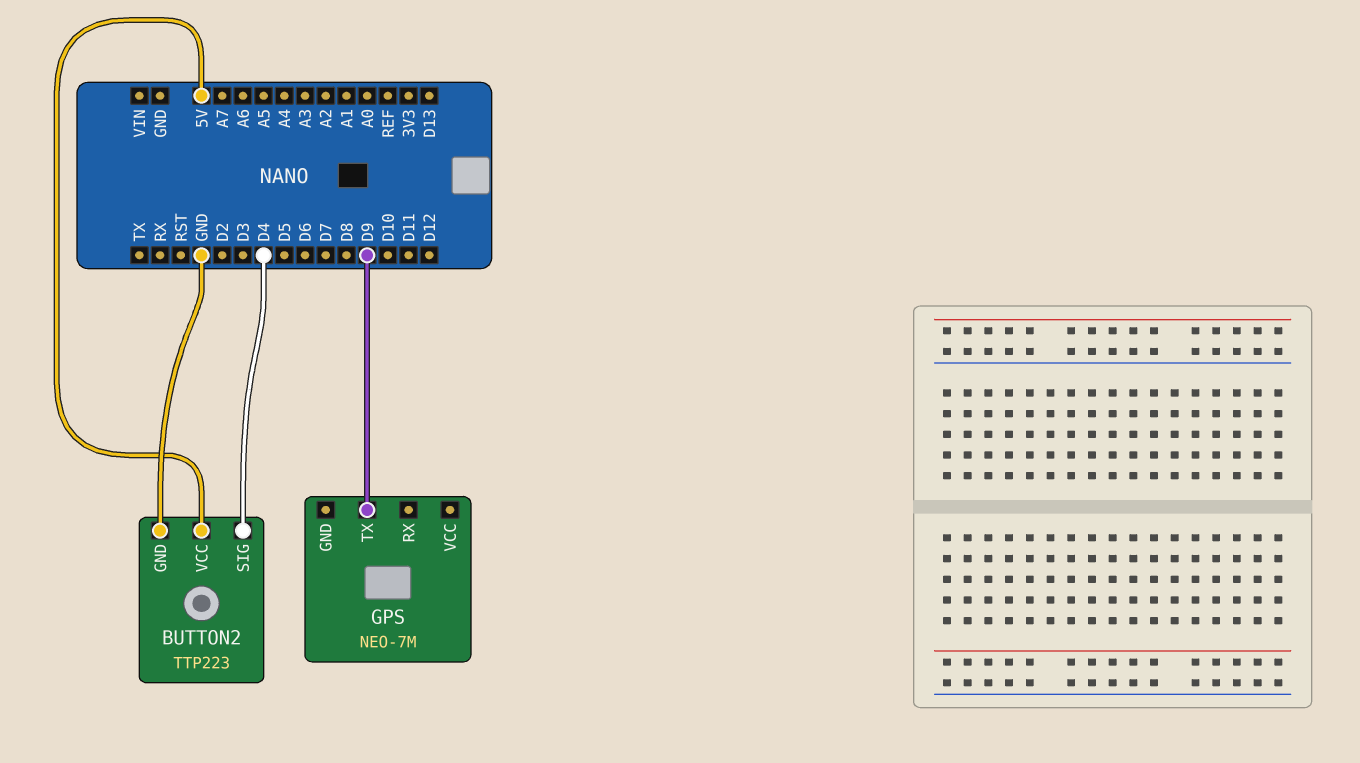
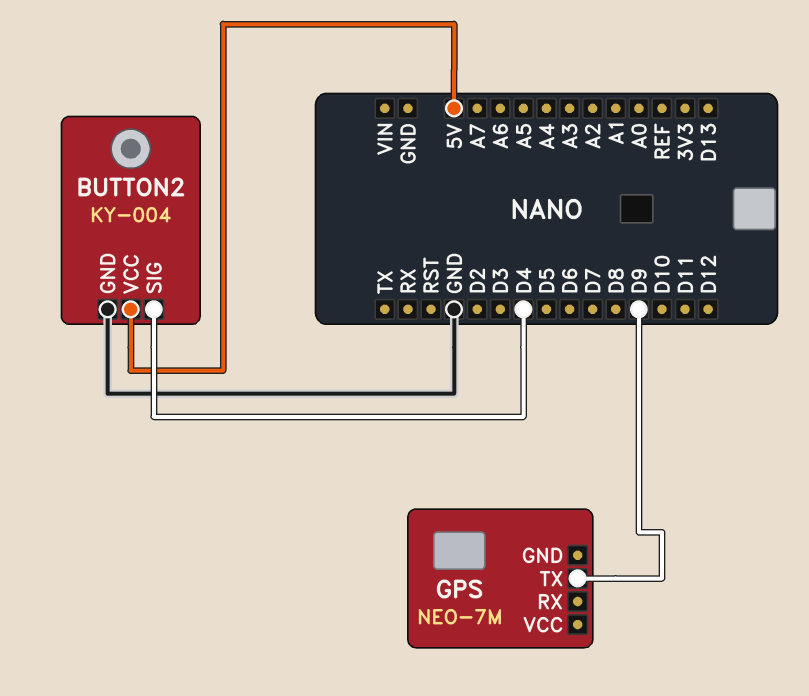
BUTTON2: TTP223 -> KY-004

